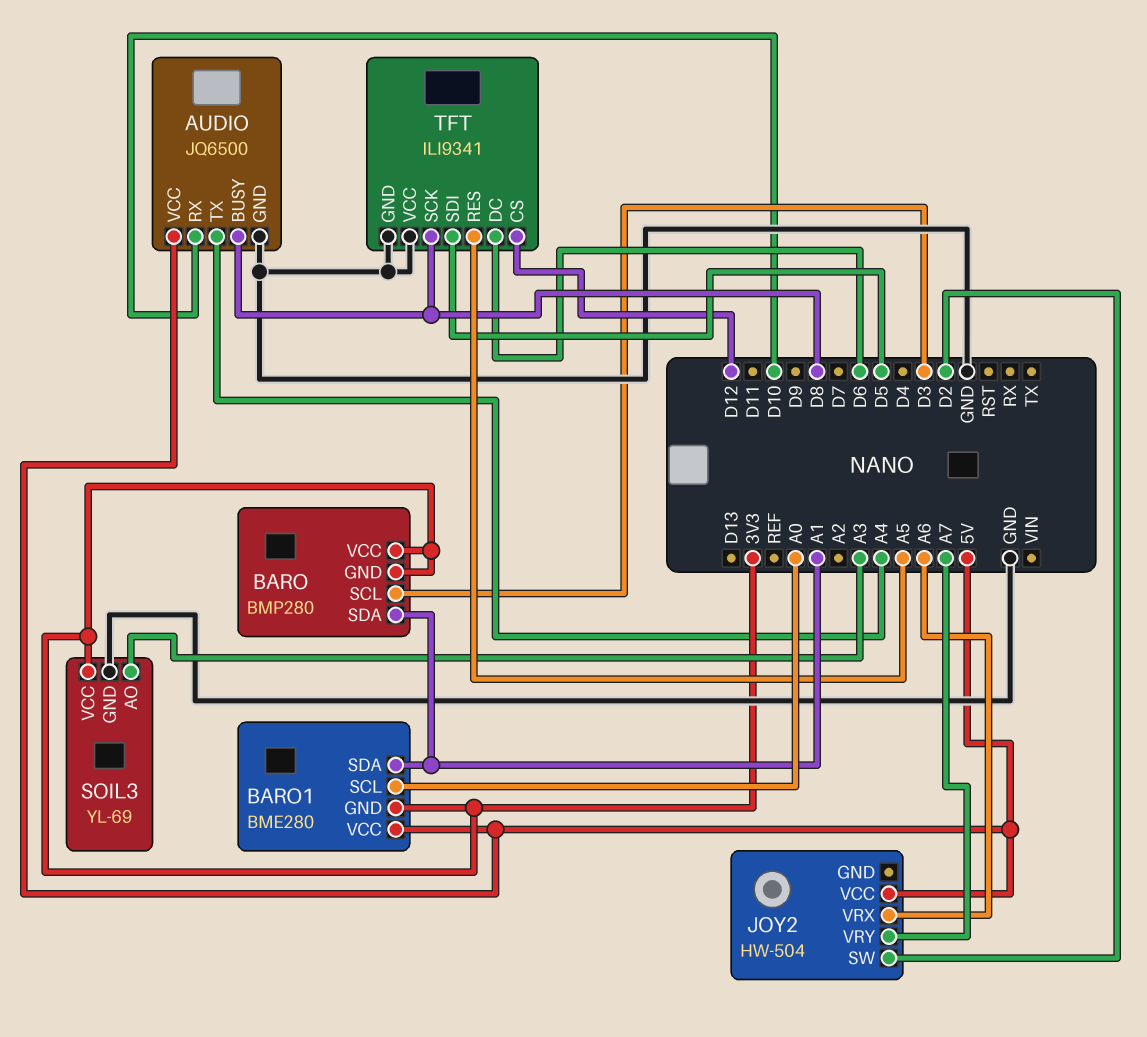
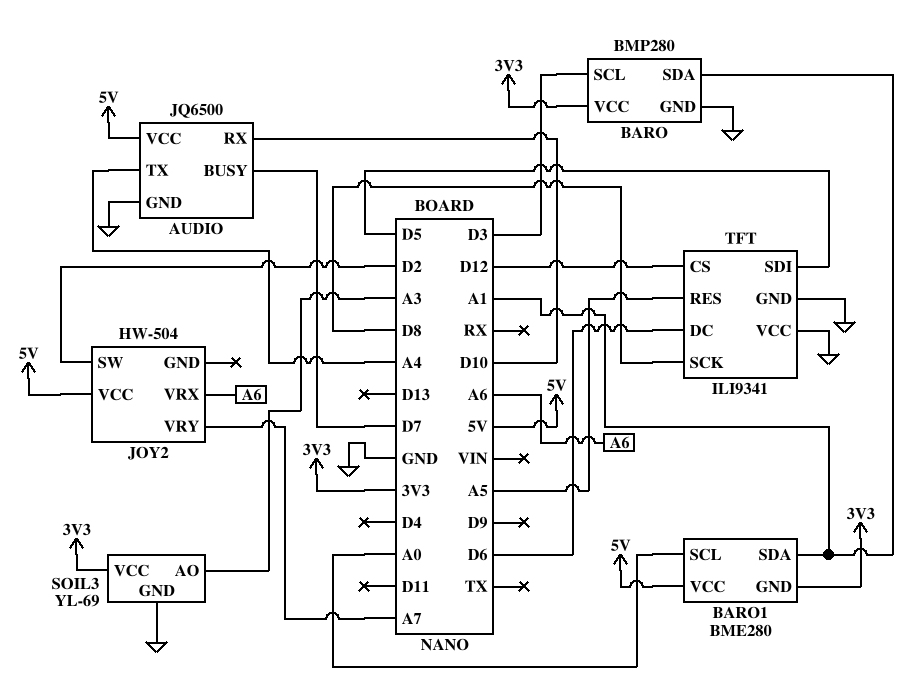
AUDIO pin BUSY: D8 -> D7
BARO pin GND: 3V3 -> GND

